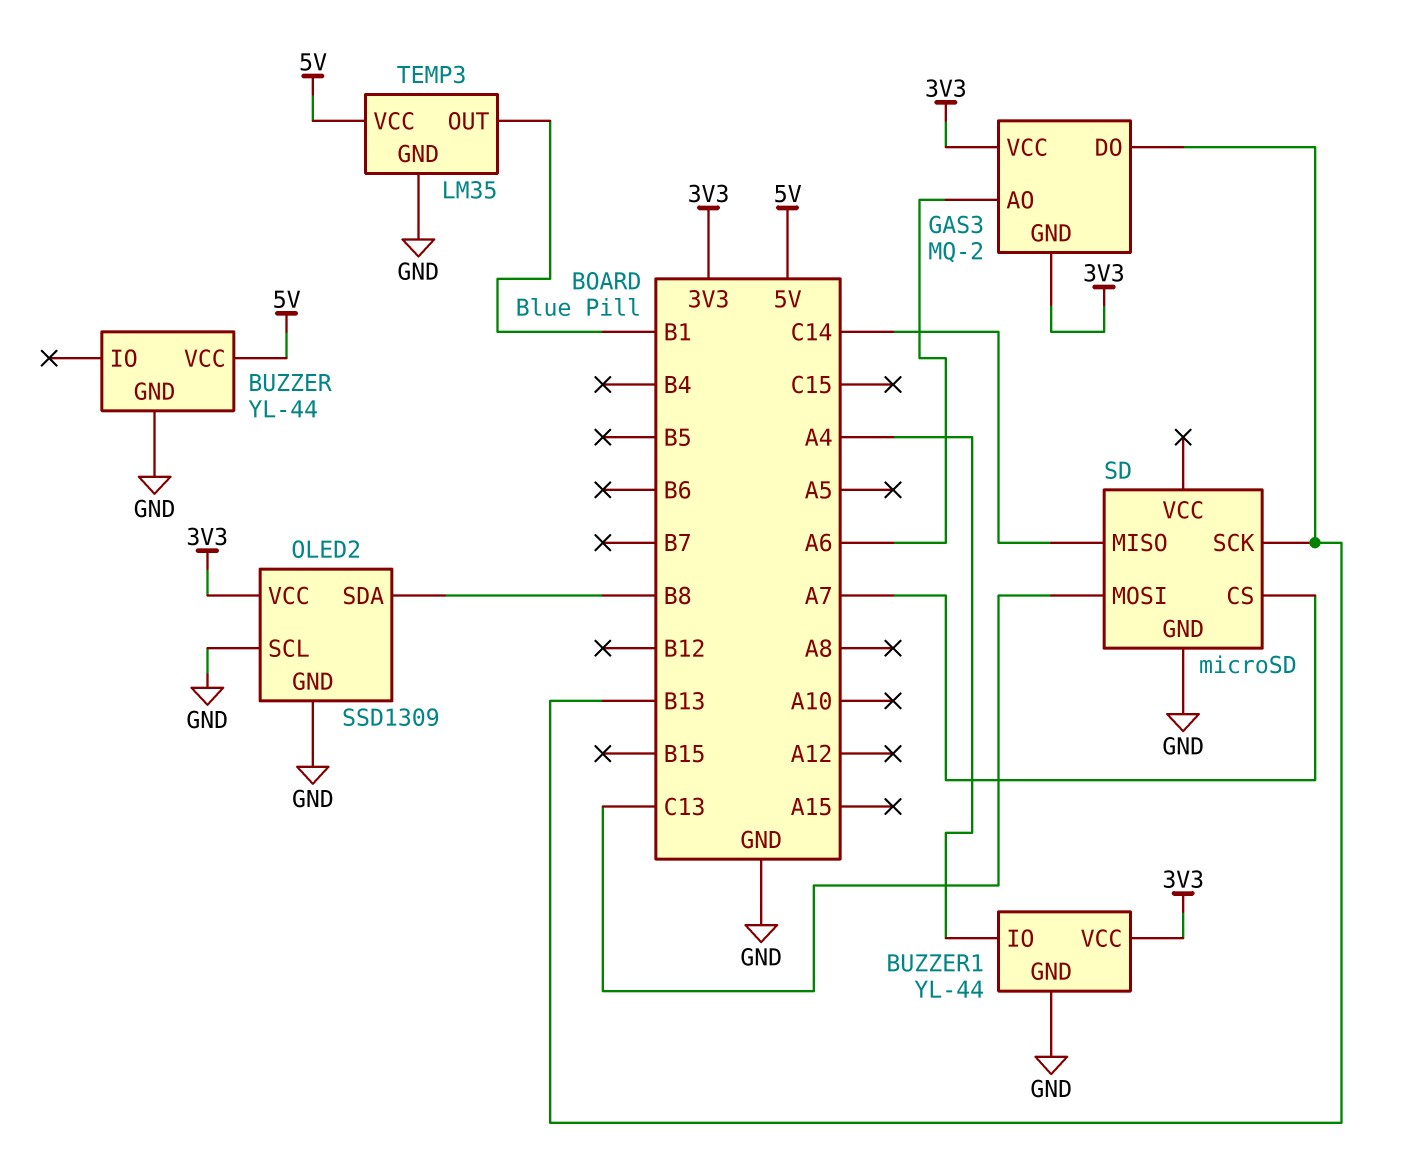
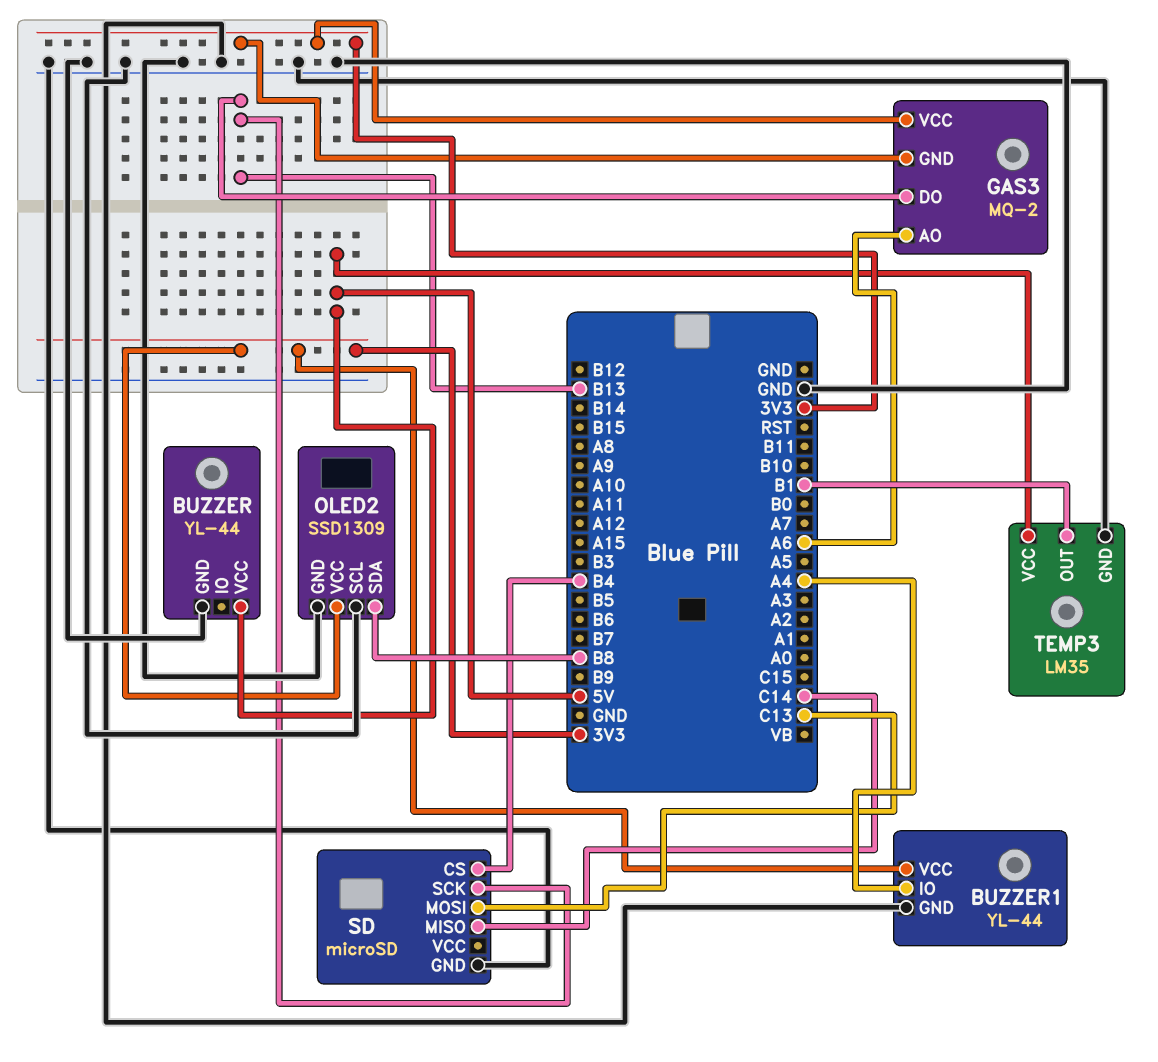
SD pin CS: A7 -> B4

